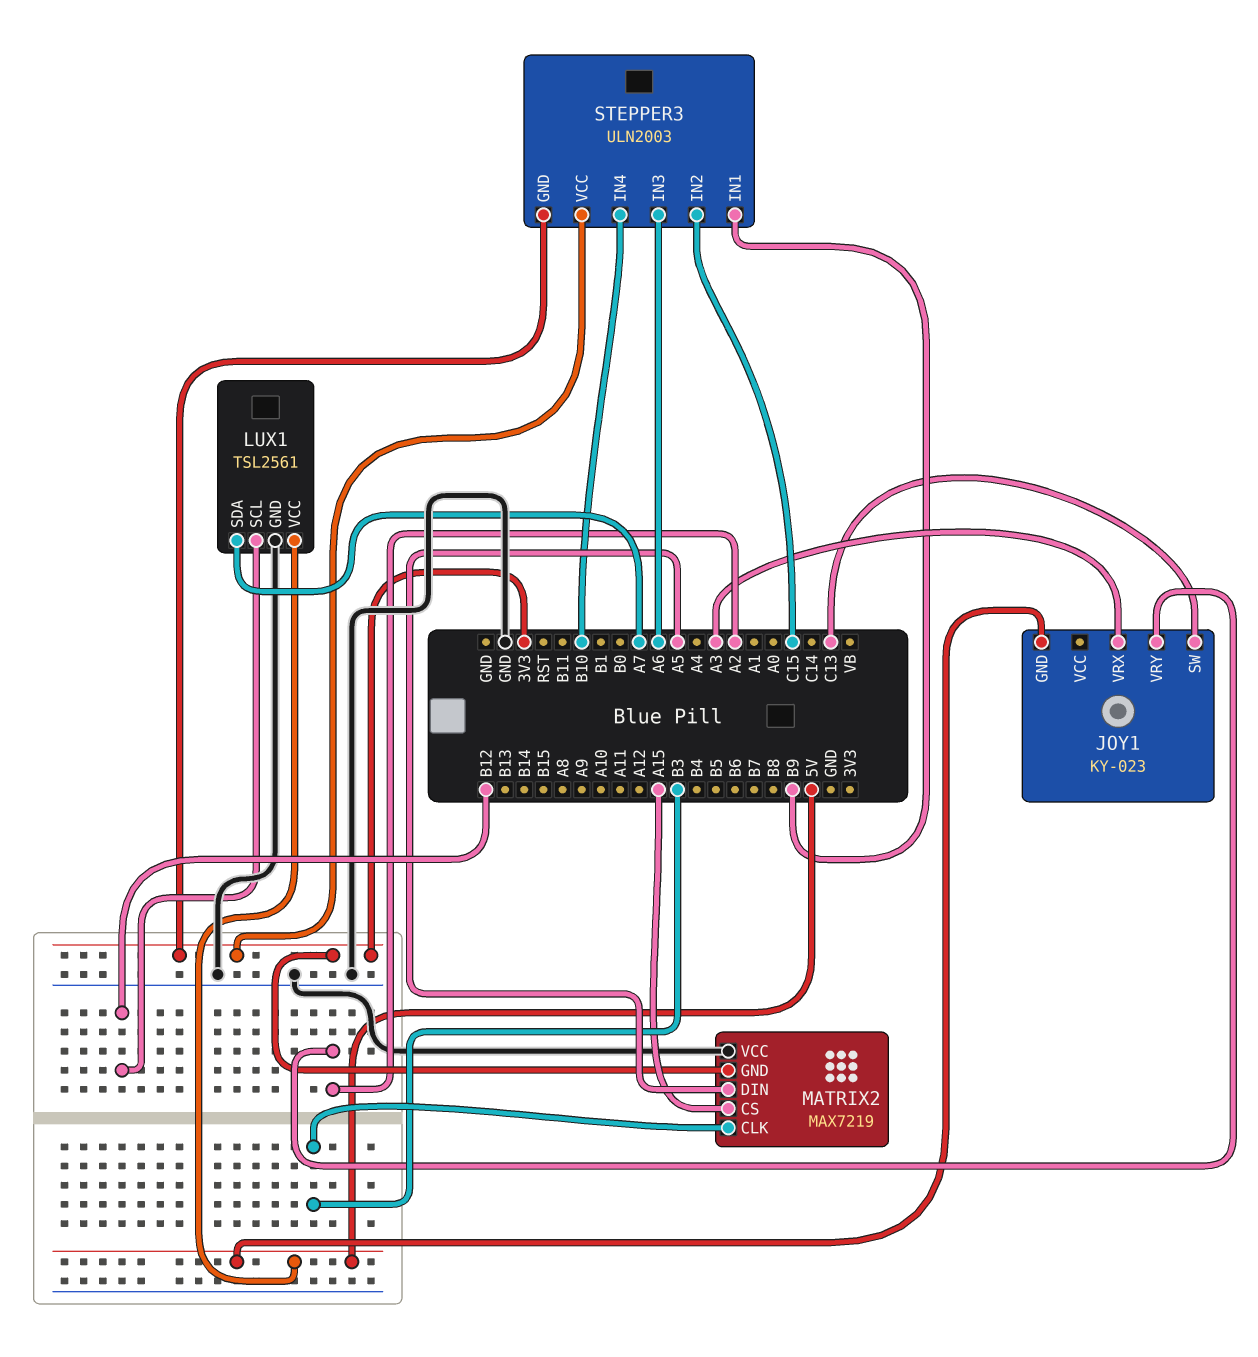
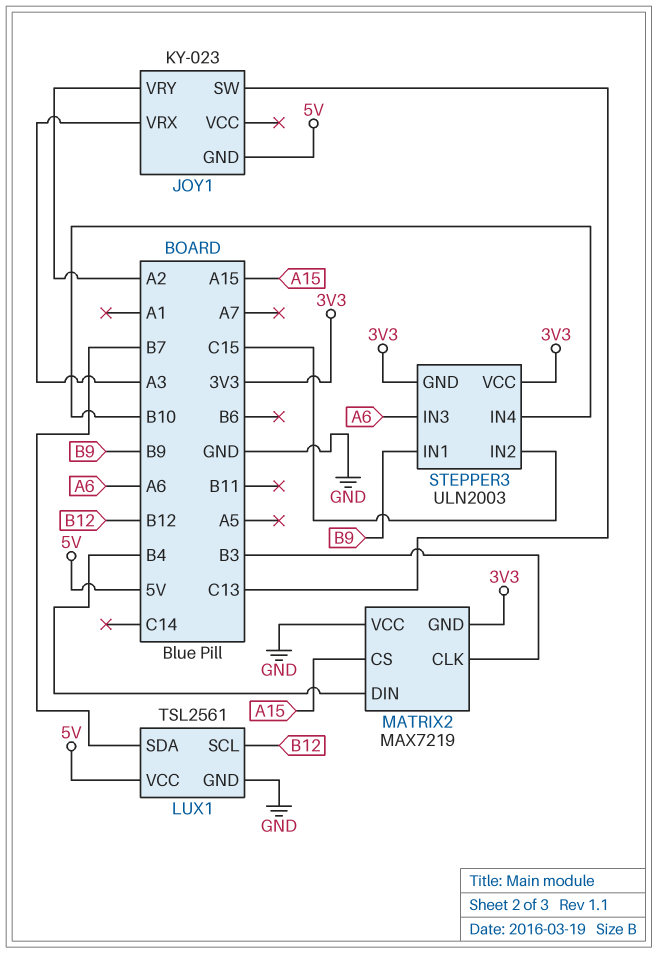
LUX1 pin SDA: A7 -> B7
MATRIX2 pin DIN: A5 -> B4

